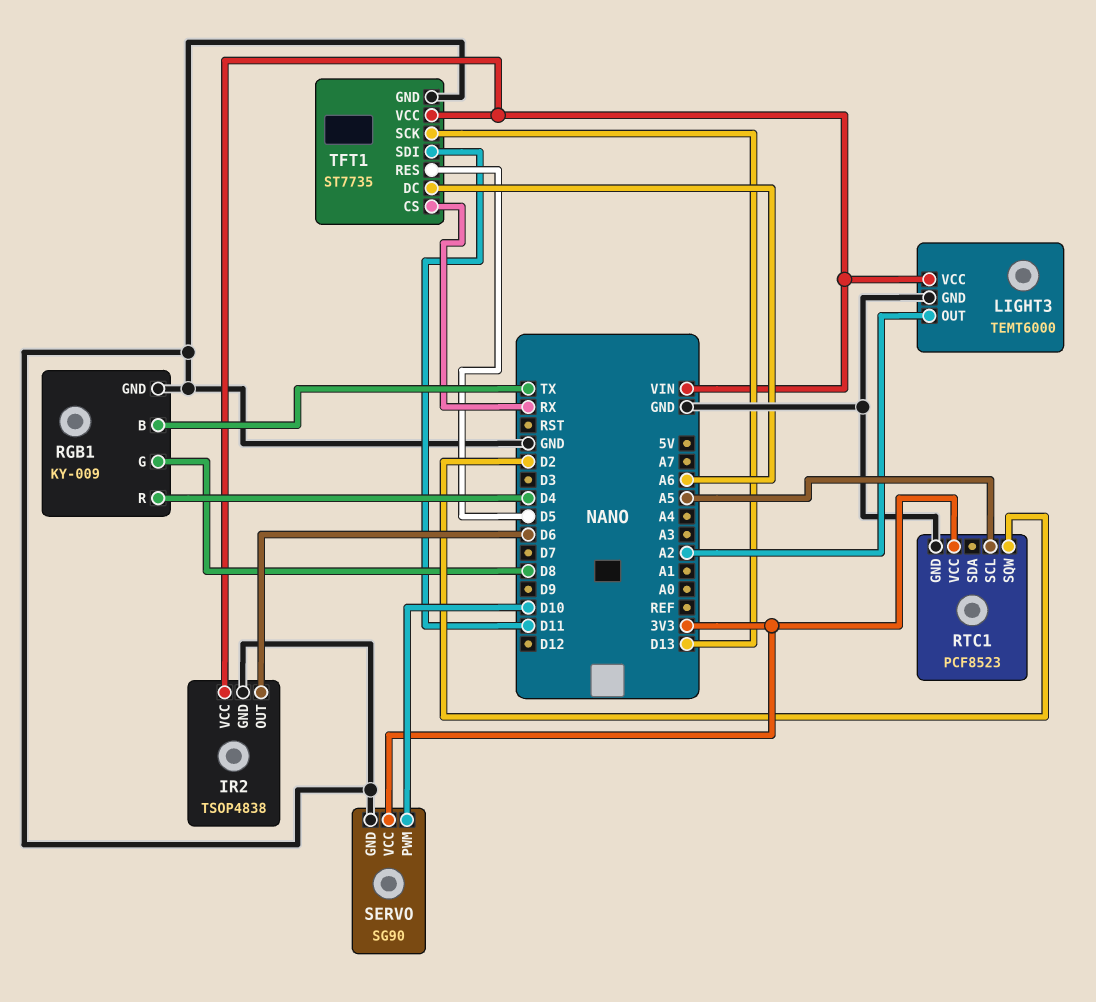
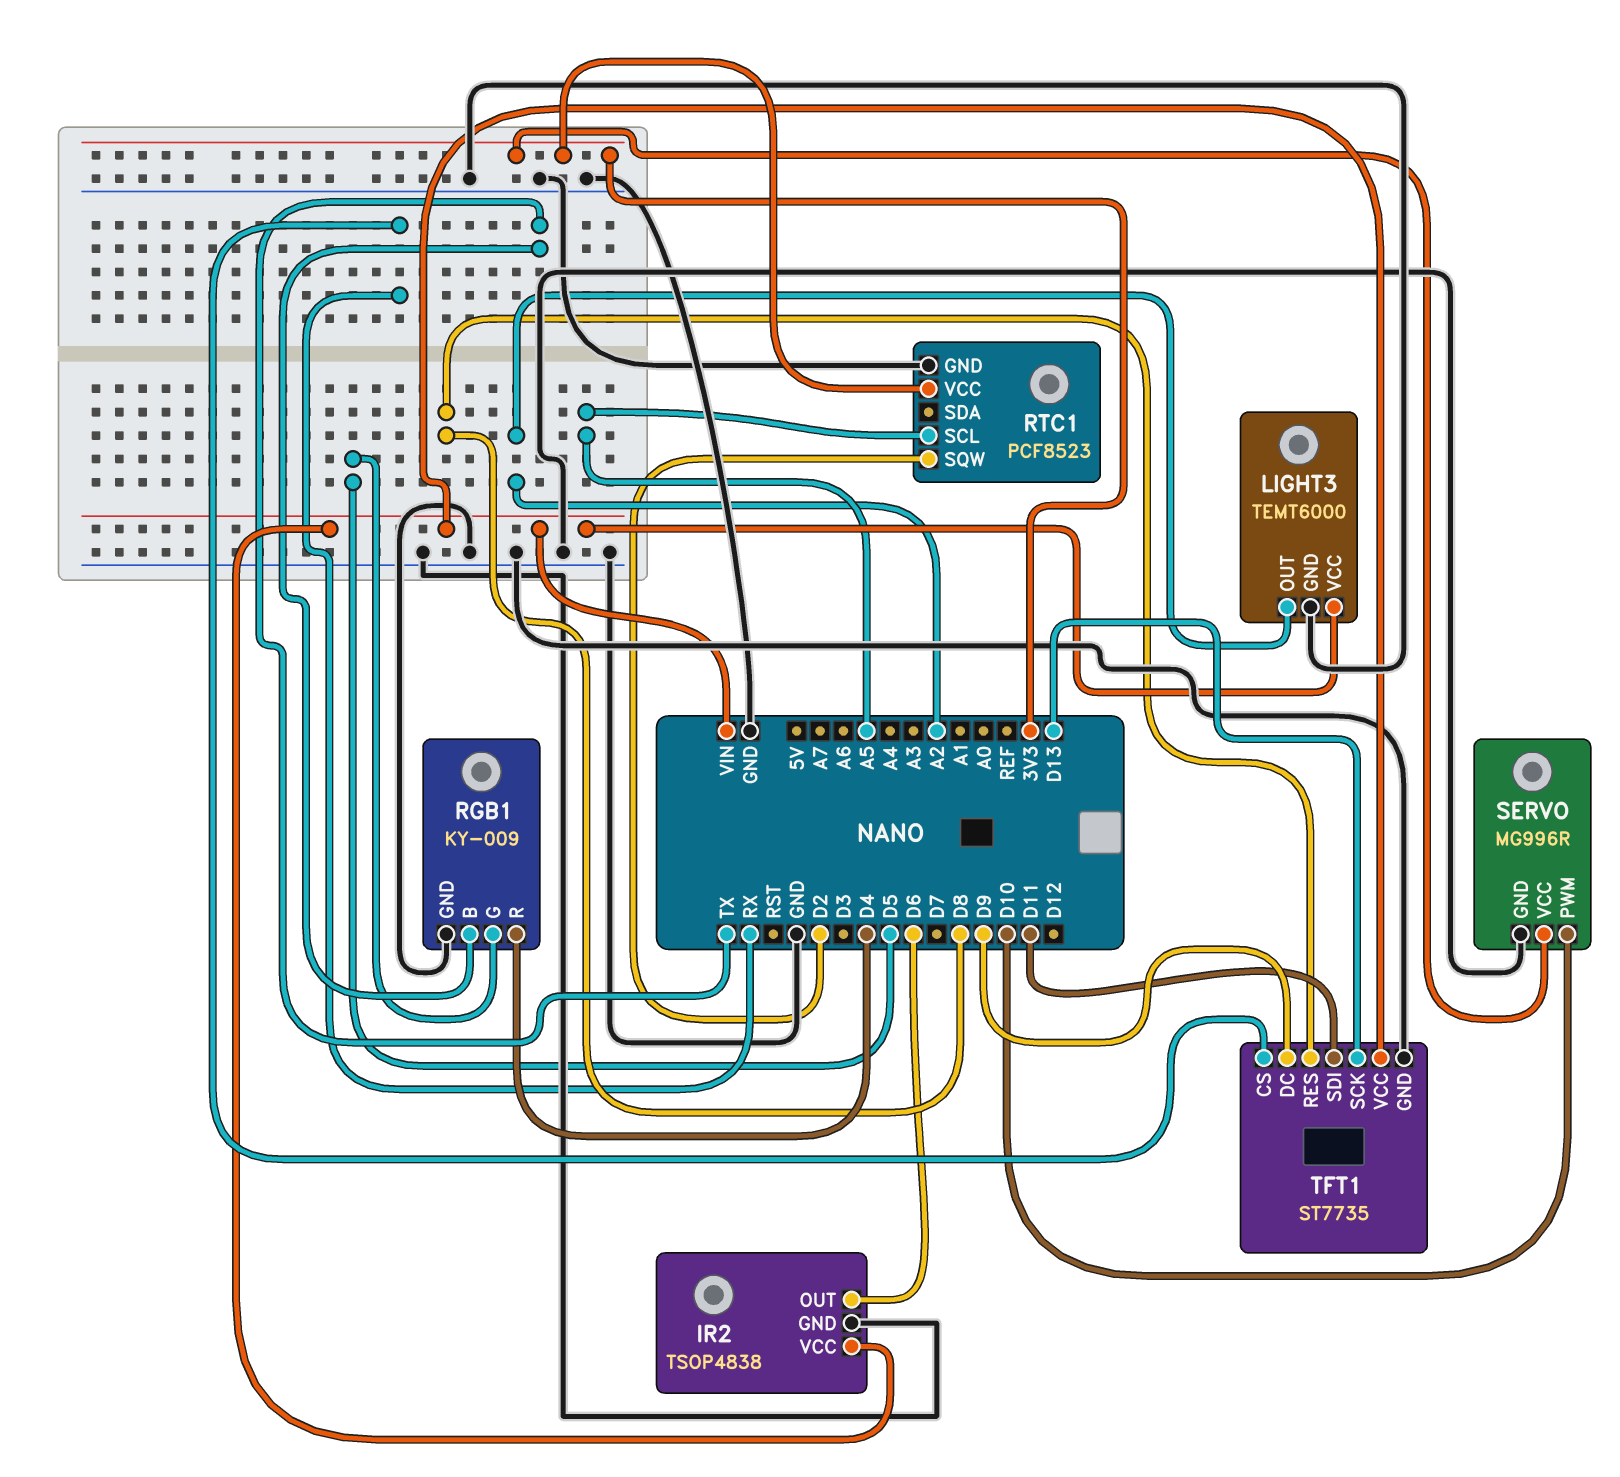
RGB1 pin G: D8 -> D5
SERVO: SG90 -> MG996R
TFT1 pin DC: A6 -> D9
TFT1 pin RES: D5 -> D8

